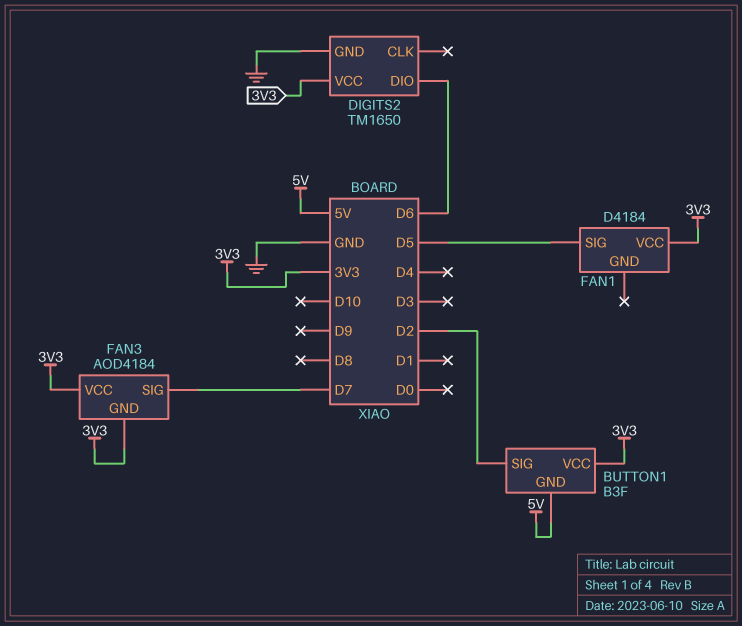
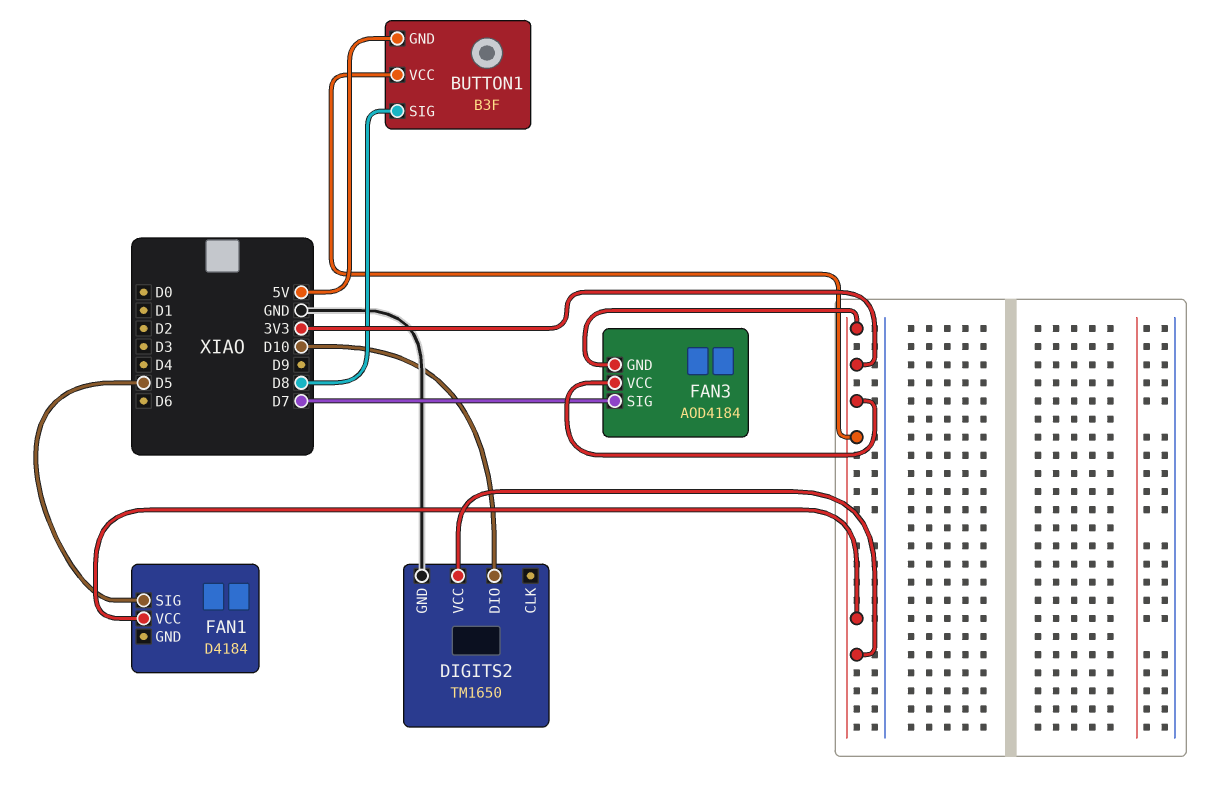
BUTTON1 pin SIG: D2 -> D8
DIGITS2 pin DIO: D6 -> D10

